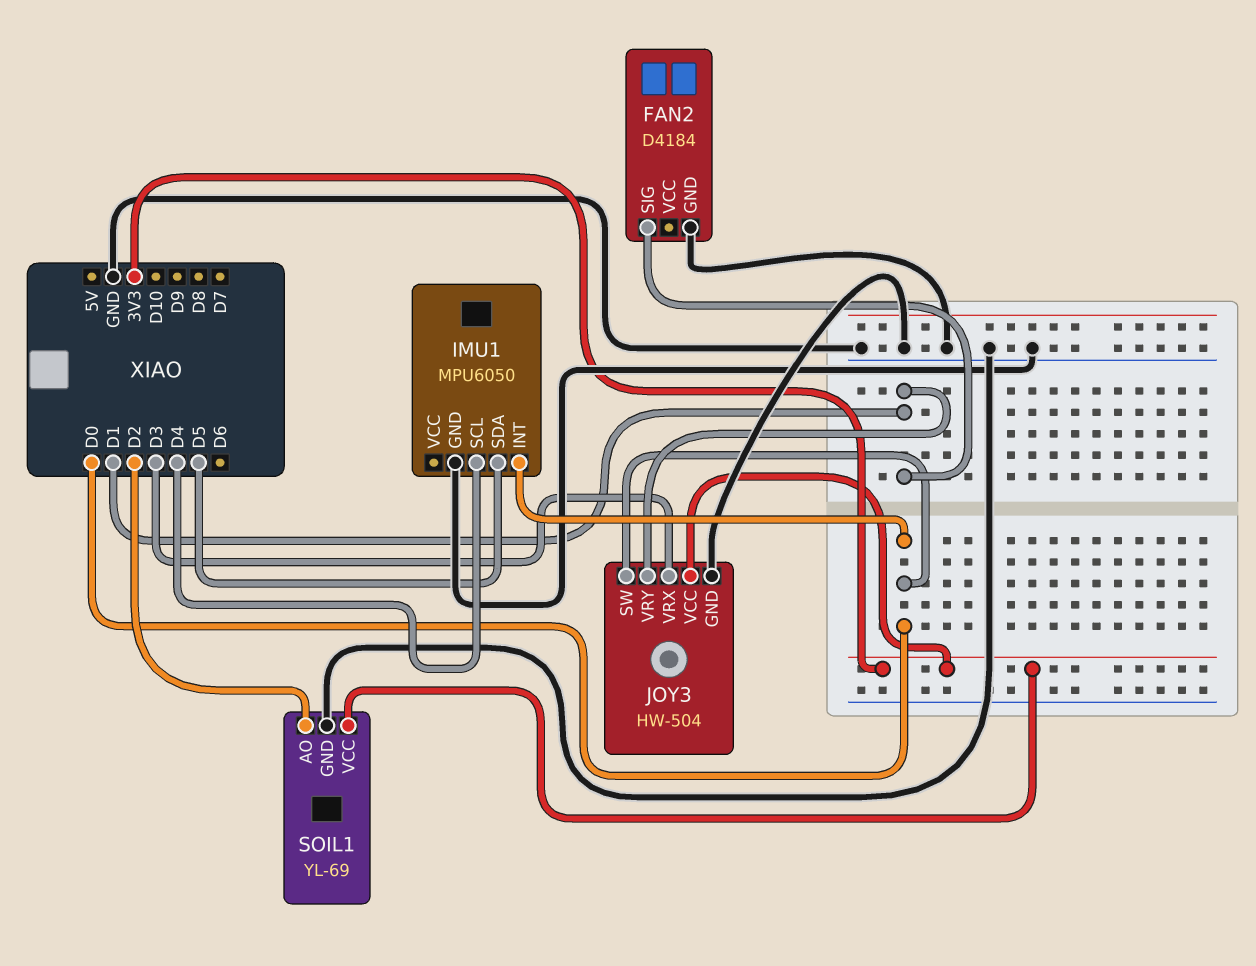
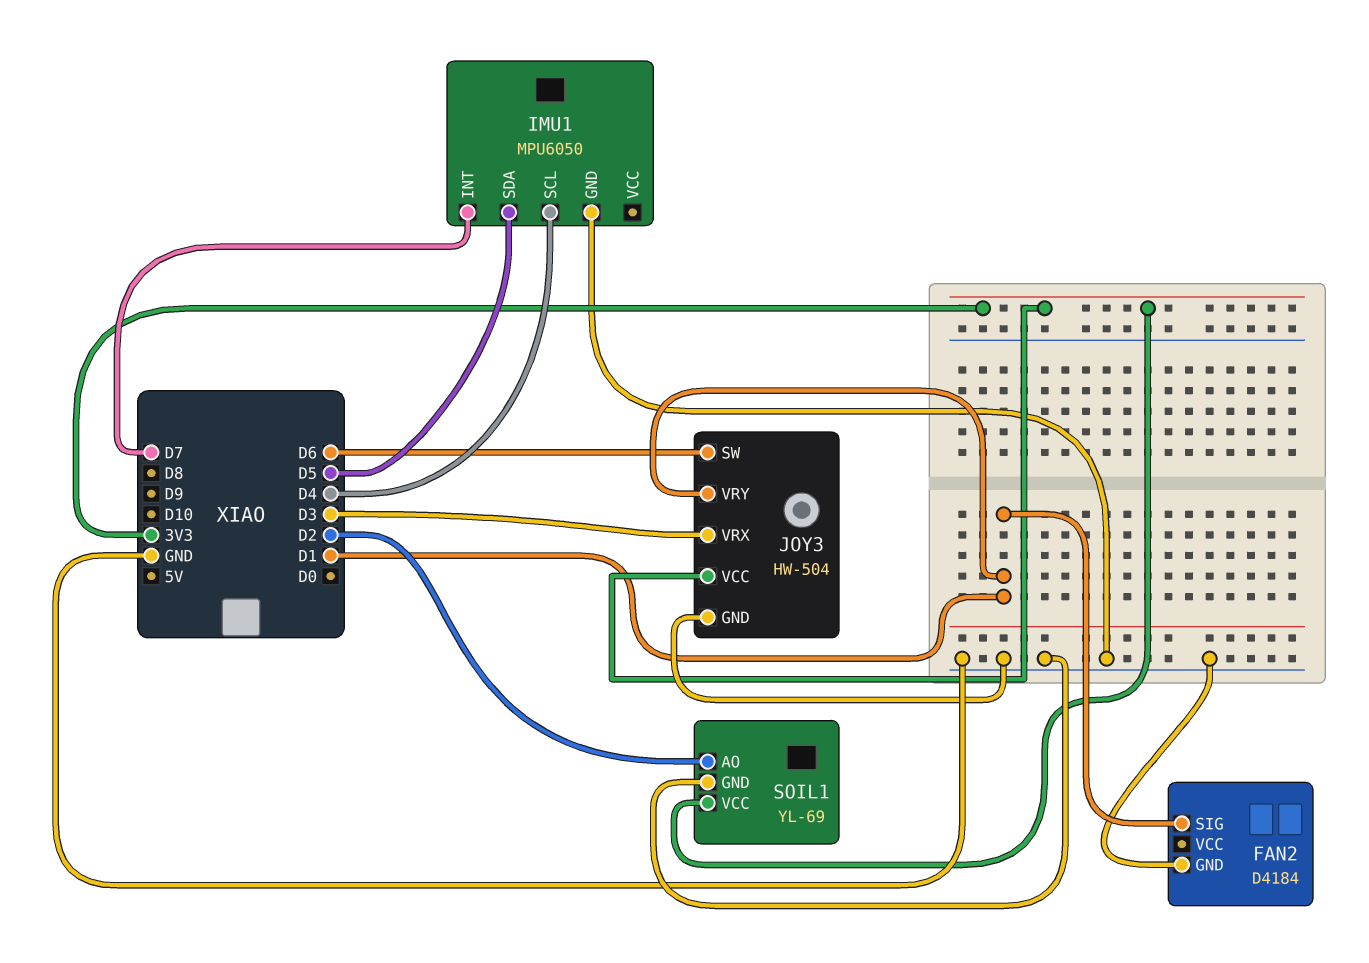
IMU1 pin INT: D0 -> D7
JOY3 pin SW: D0 -> D6

